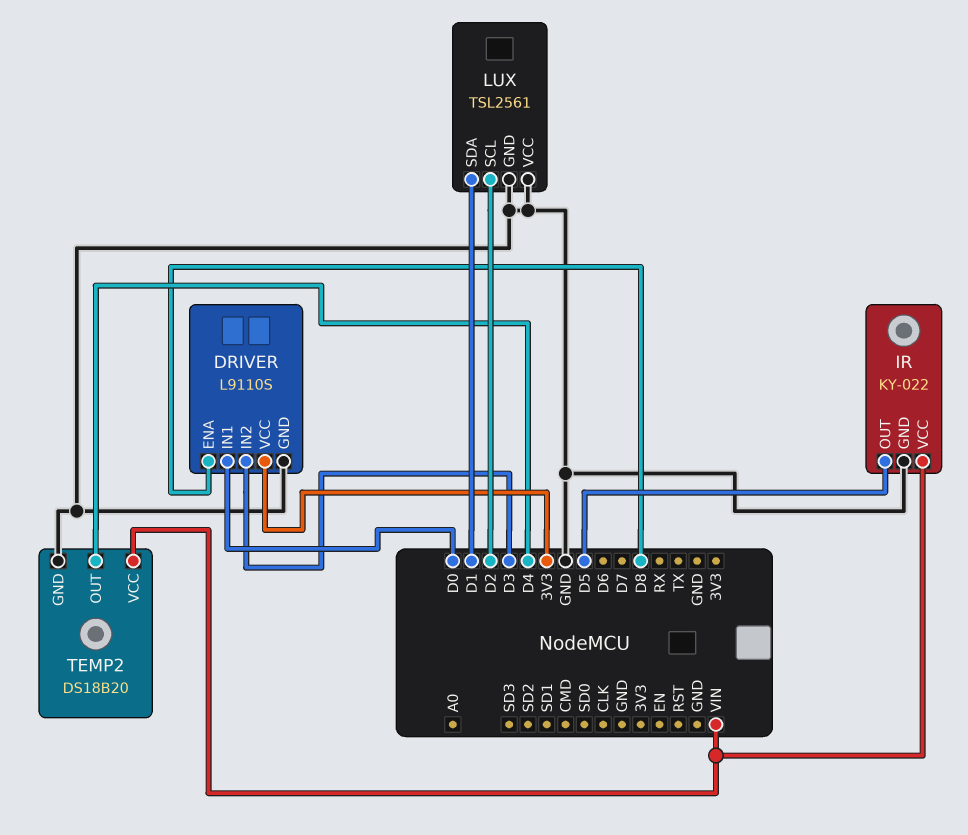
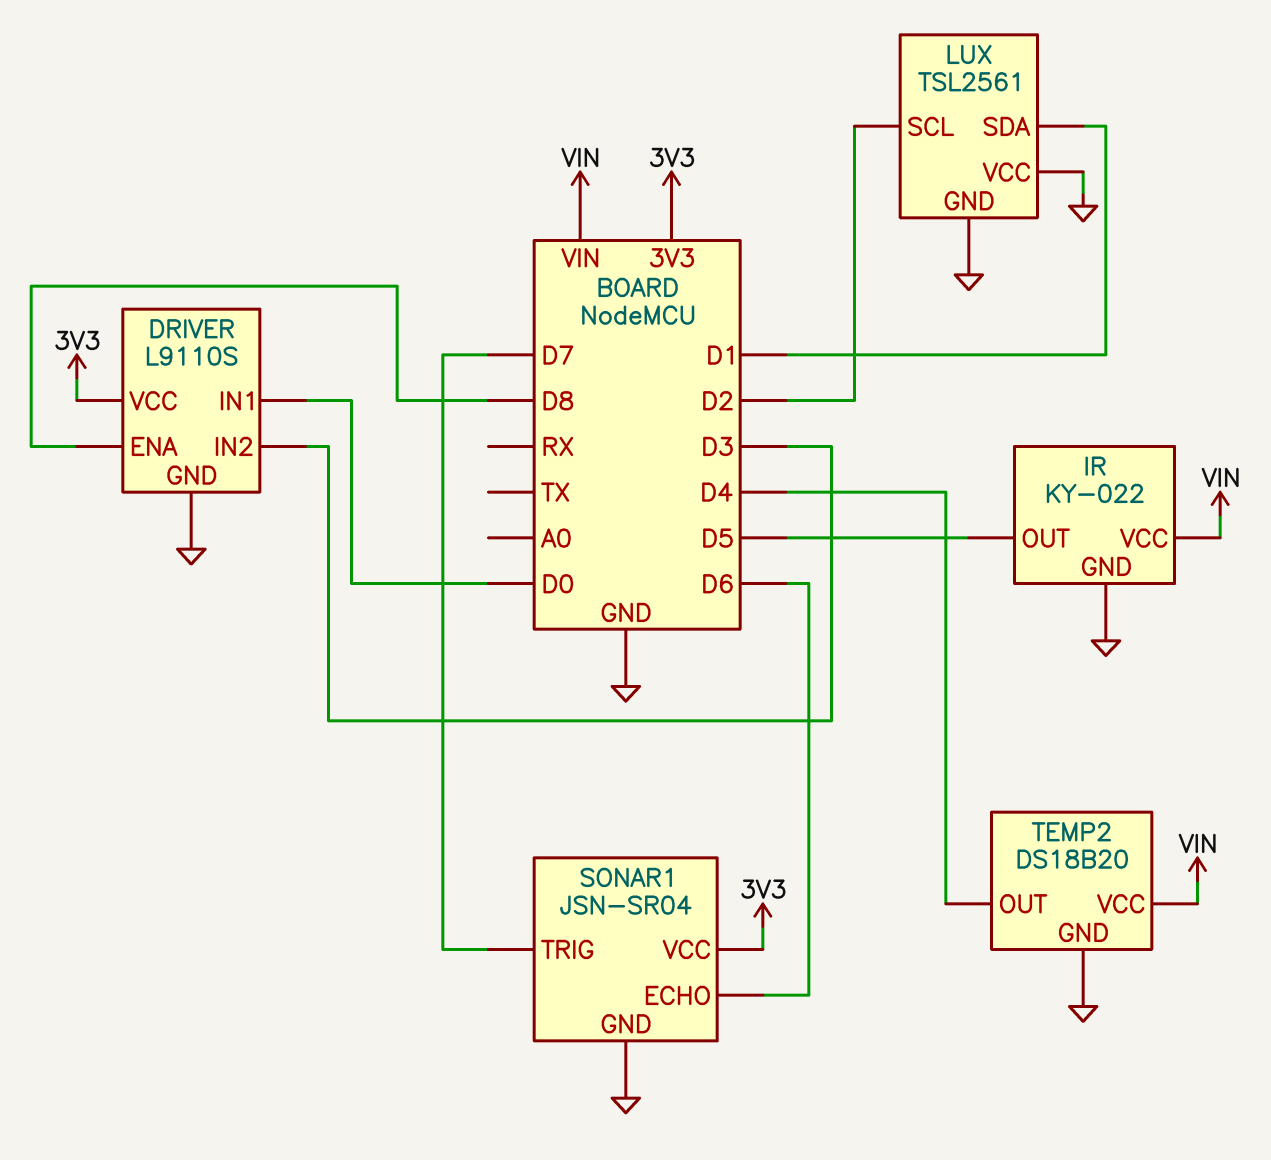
SONAR1: none -> JSN-SR04
SONAR1 pin ECHO: none -> D6
SONAR1 pin GND: none -> GND
SONAR1 pin TRIG: none -> D7
SONAR1 pin VCC: none -> 3V3

